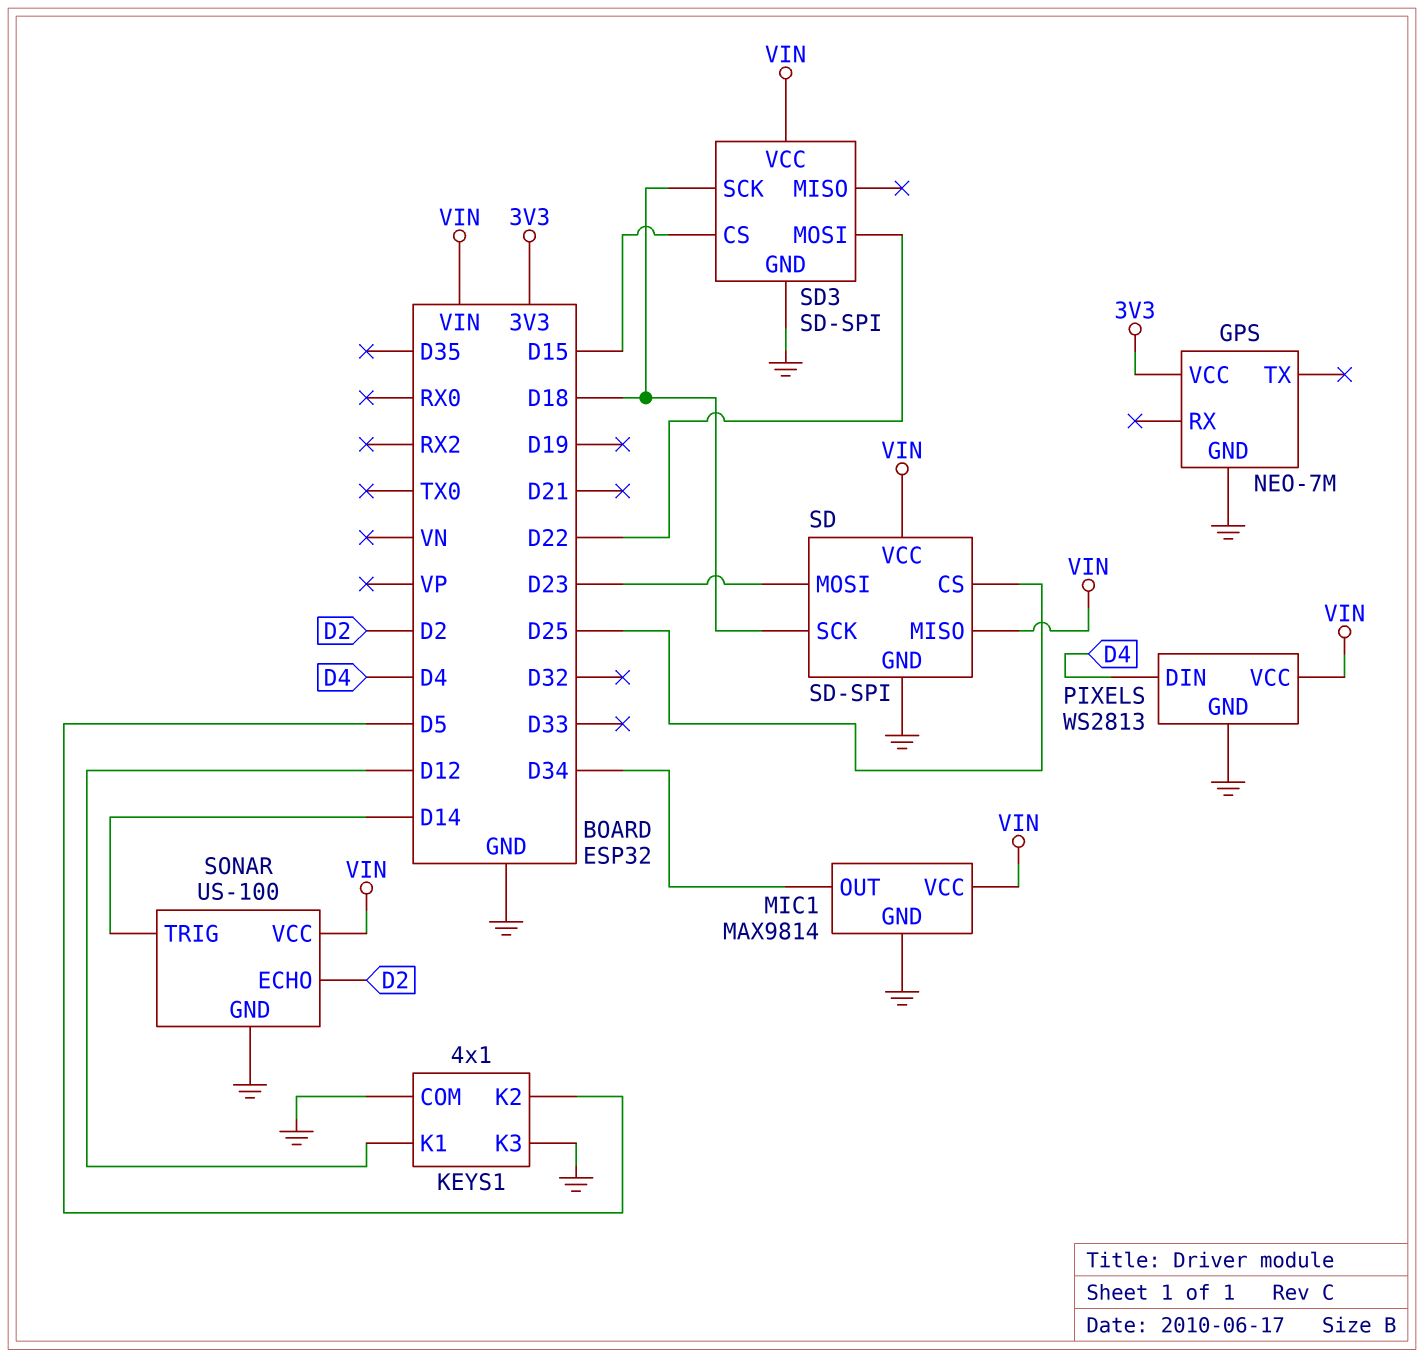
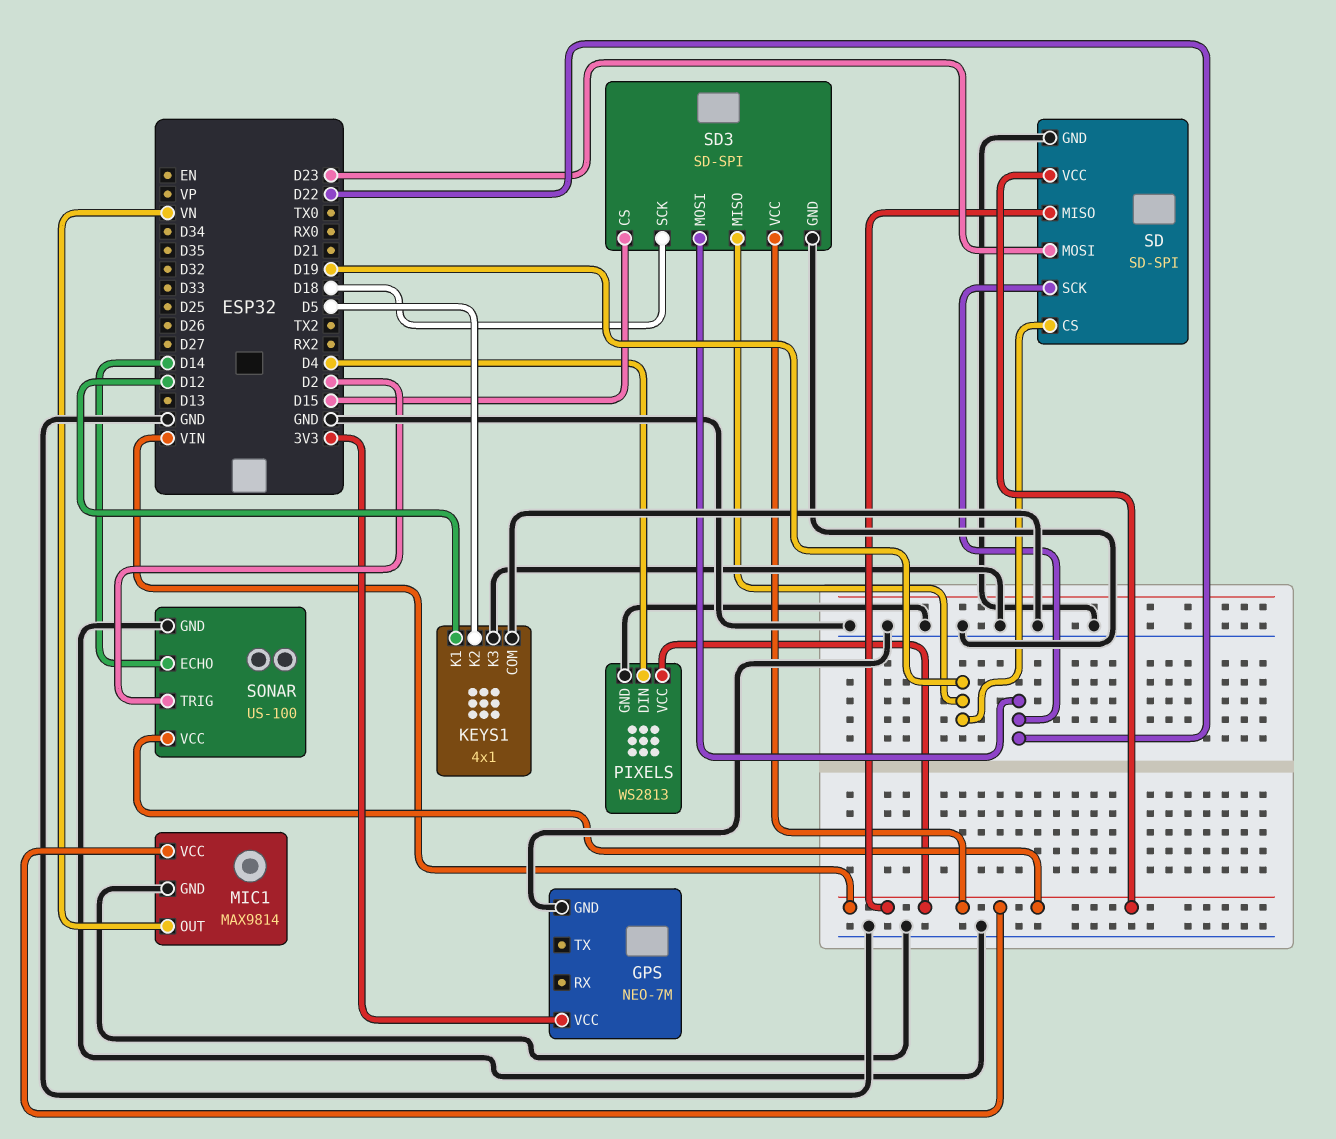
MIC1 pin OUT: D34 -> VN
SD pin CS: D25 -> D19
SD pin SCK: D18 -> D22
SD3 pin MISO: none -> D19
SONAR pin ECHO: D2 -> D14
SONAR pin TRIG: D14 -> D2

